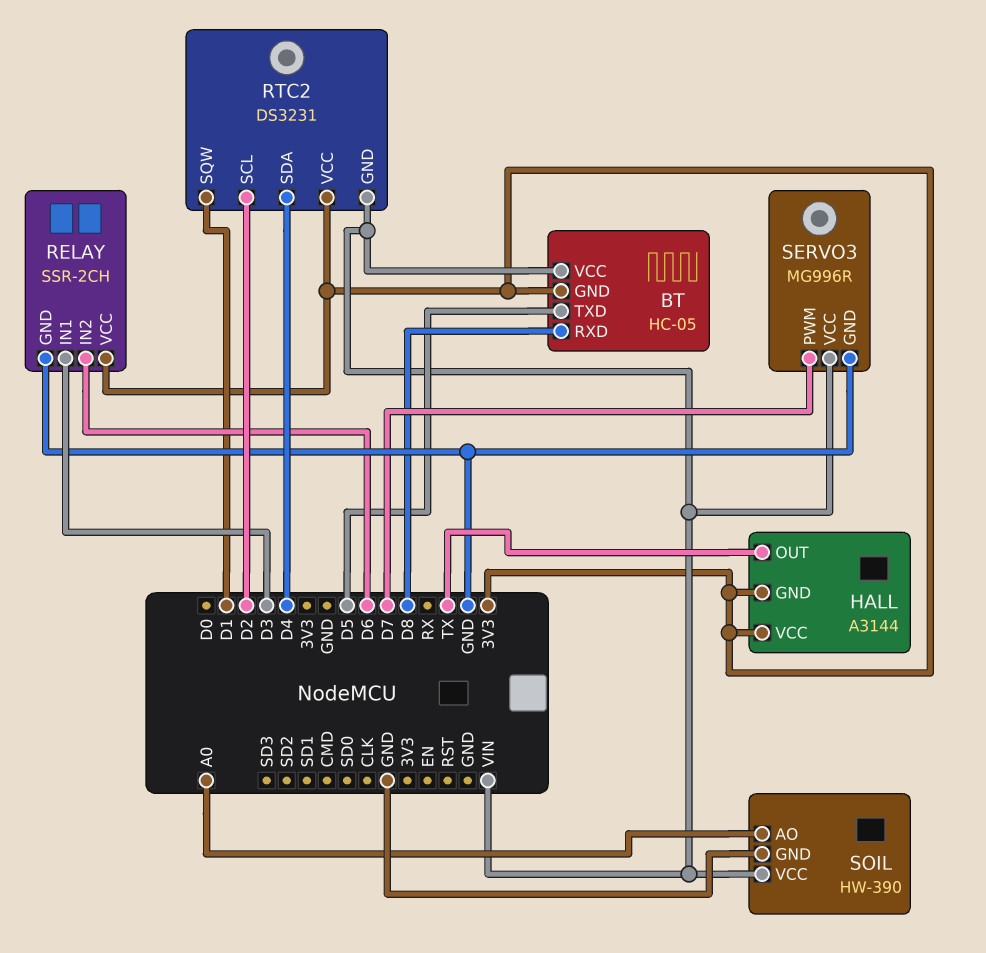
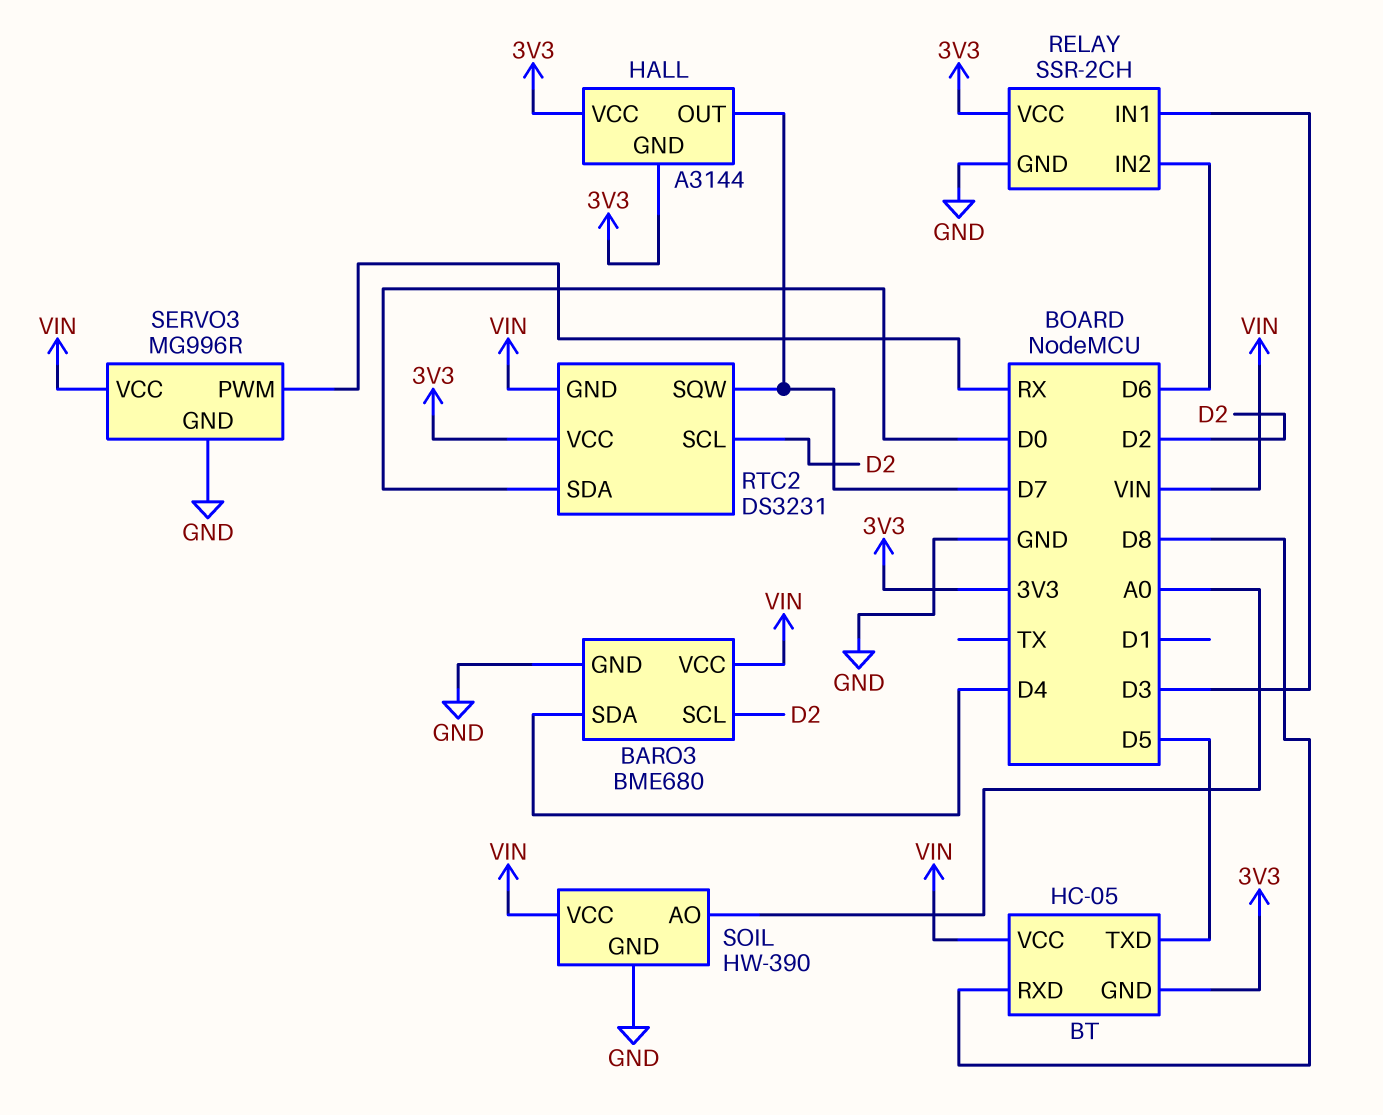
BARO3: none -> BME680
BARO3 pin GND: none -> GND
BARO3 pin SCL: none -> D2
BARO3 pin SDA: none -> D4
BARO3 pin VCC: none -> VIN
HALL pin OUT: TX -> D7
RTC2 pin SDA: D4 -> D0
RTC2 pin SQW: D1 -> D7
SERVO3 pin PWM: D7 -> RX

